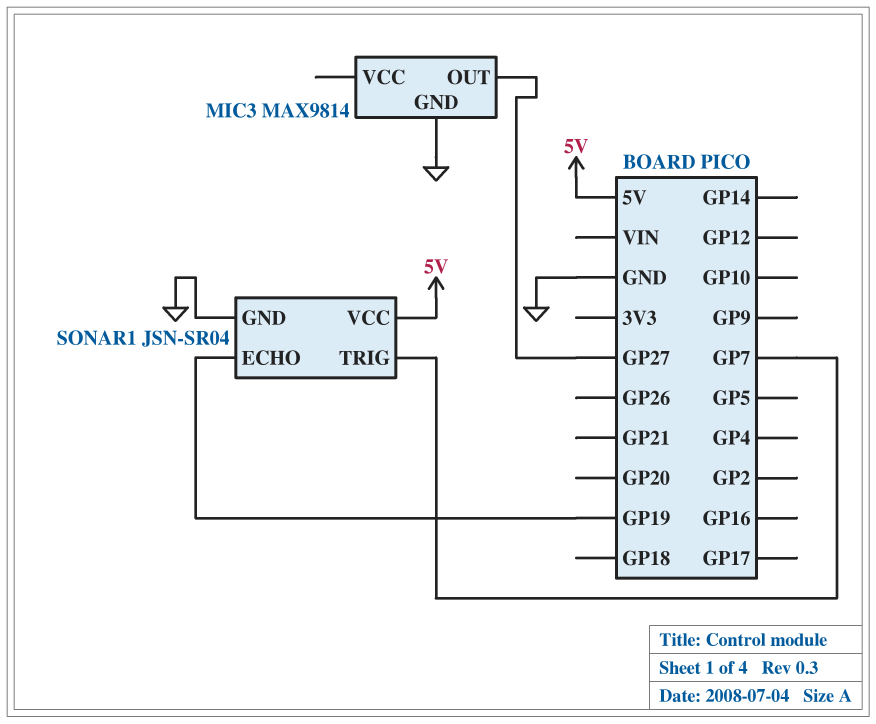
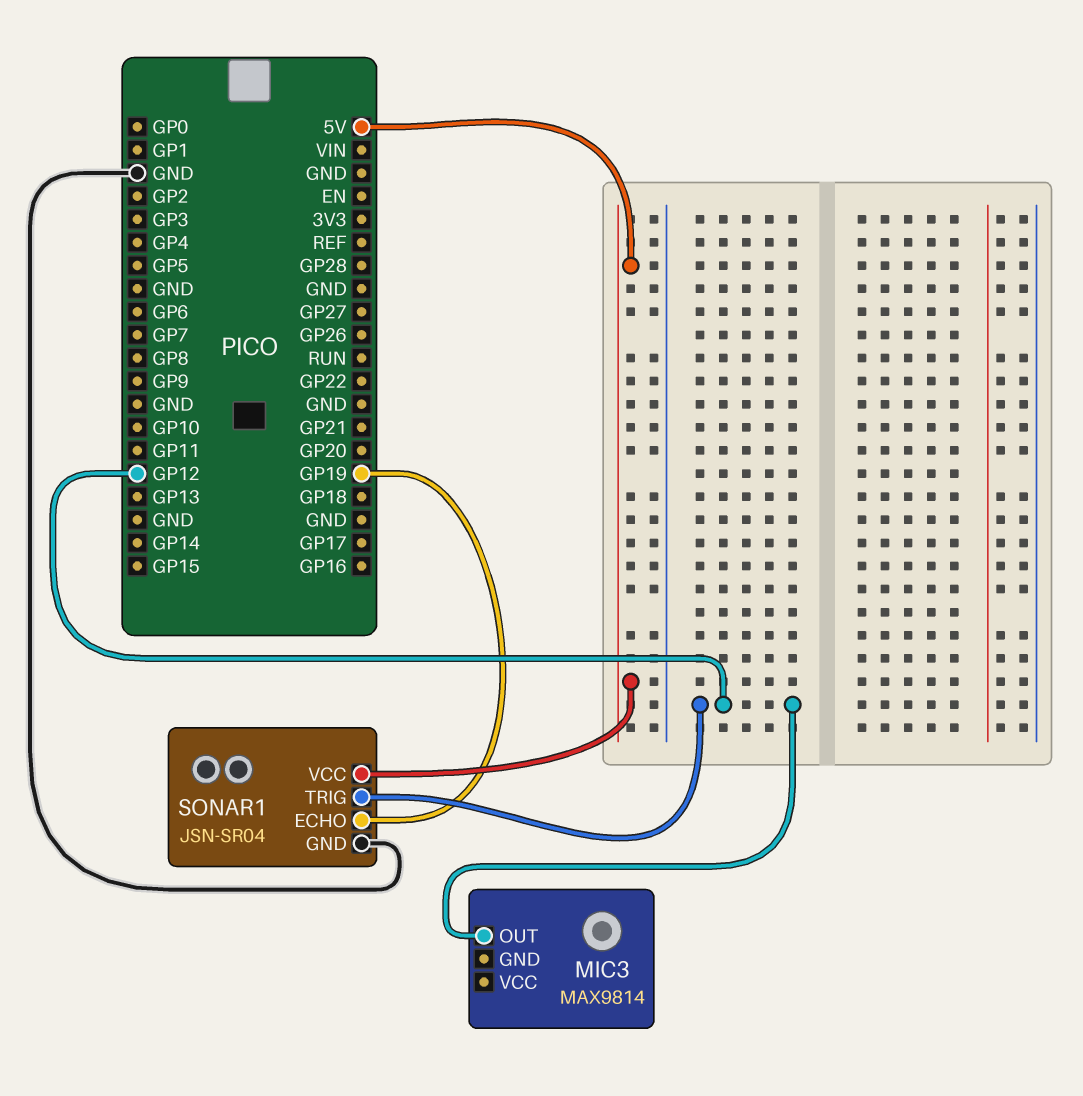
MIC3 pin GND: GND -> none
MIC3 pin OUT: GP27 -> GP12
SONAR1 pin TRIG: GP7 -> GP12

